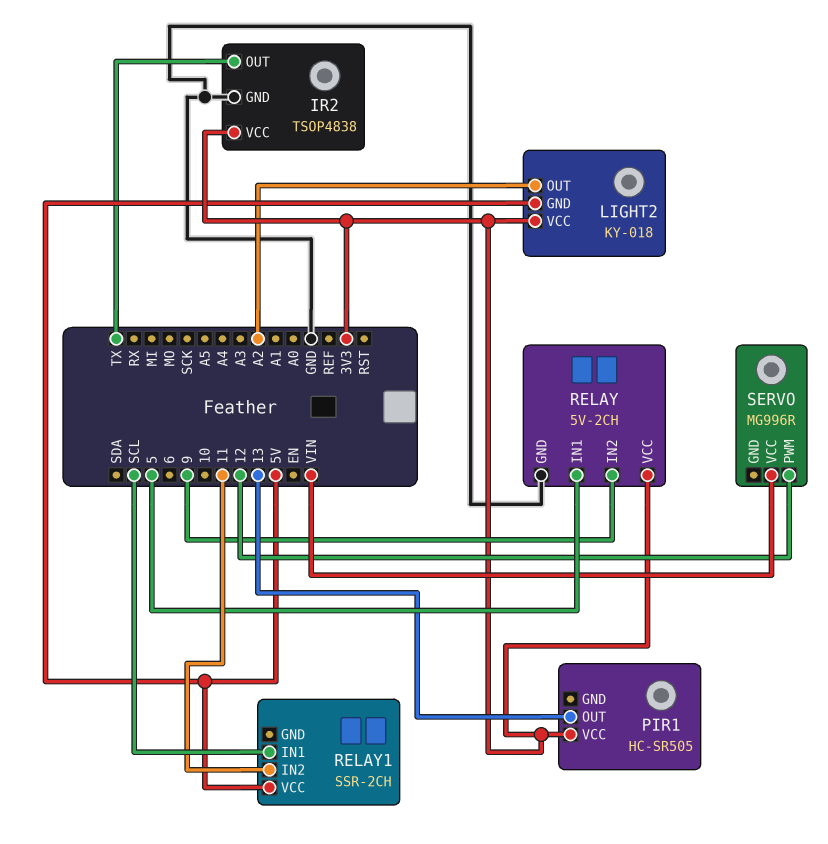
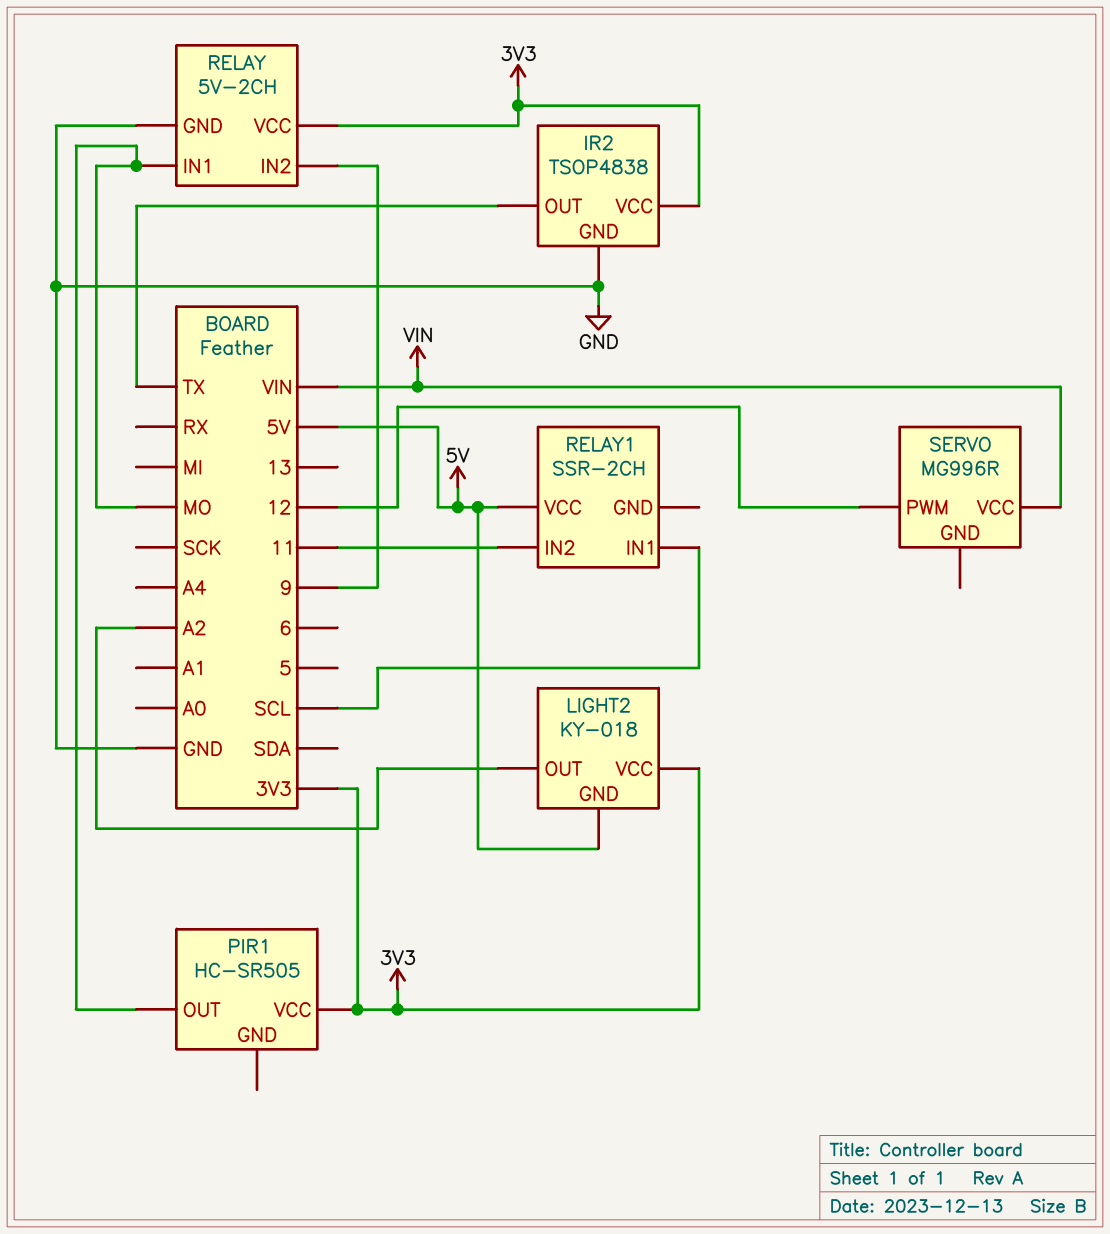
PIR1 pin OUT: 13 -> MO
RELAY pin IN1: 5 -> MO

